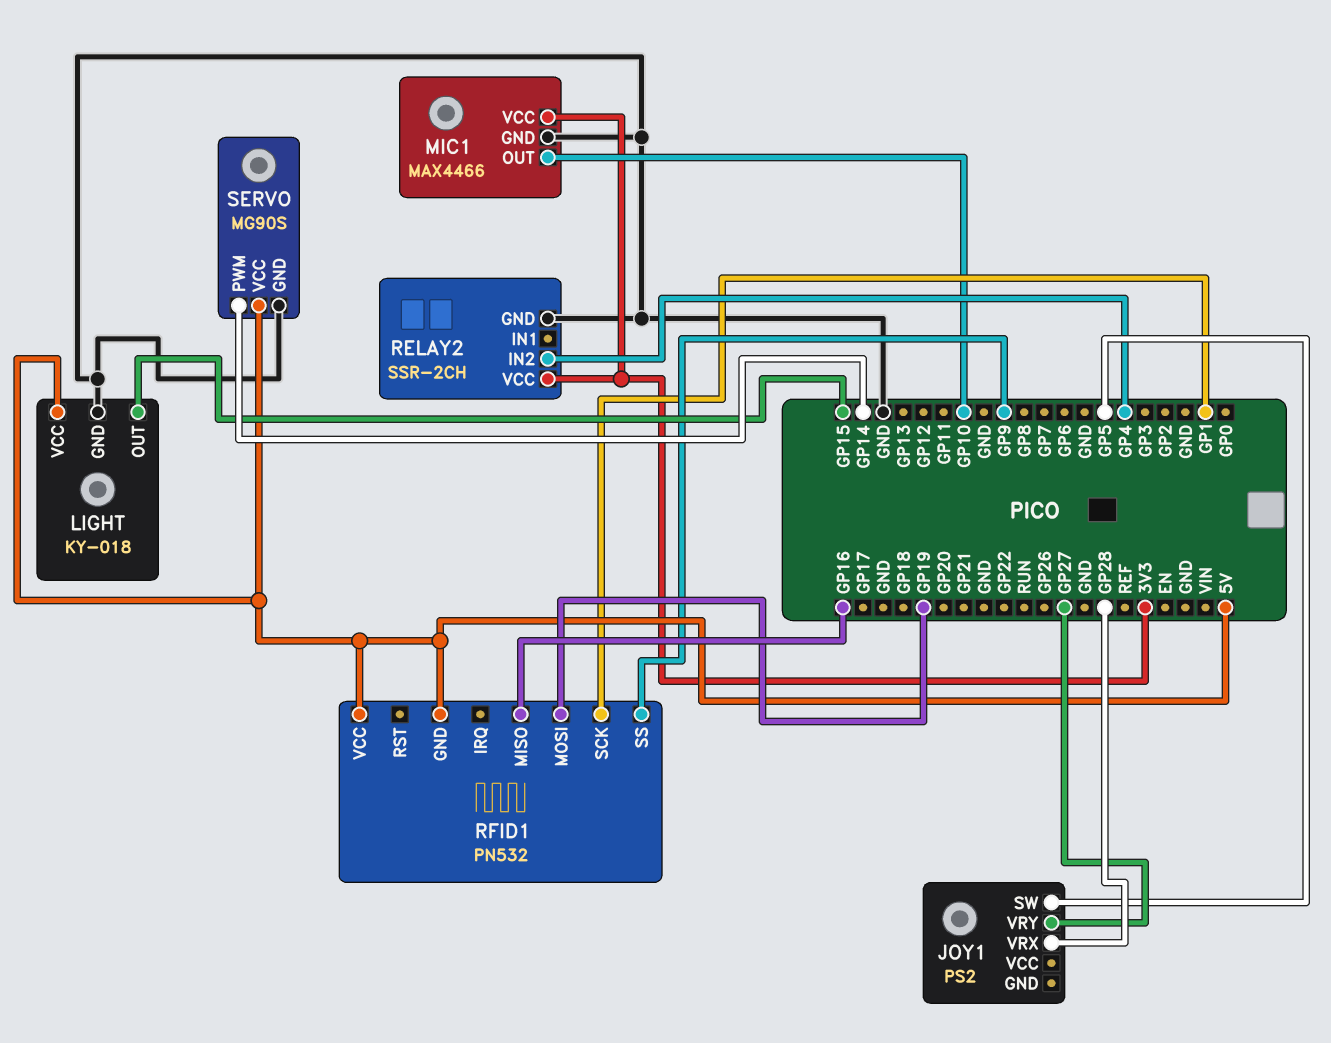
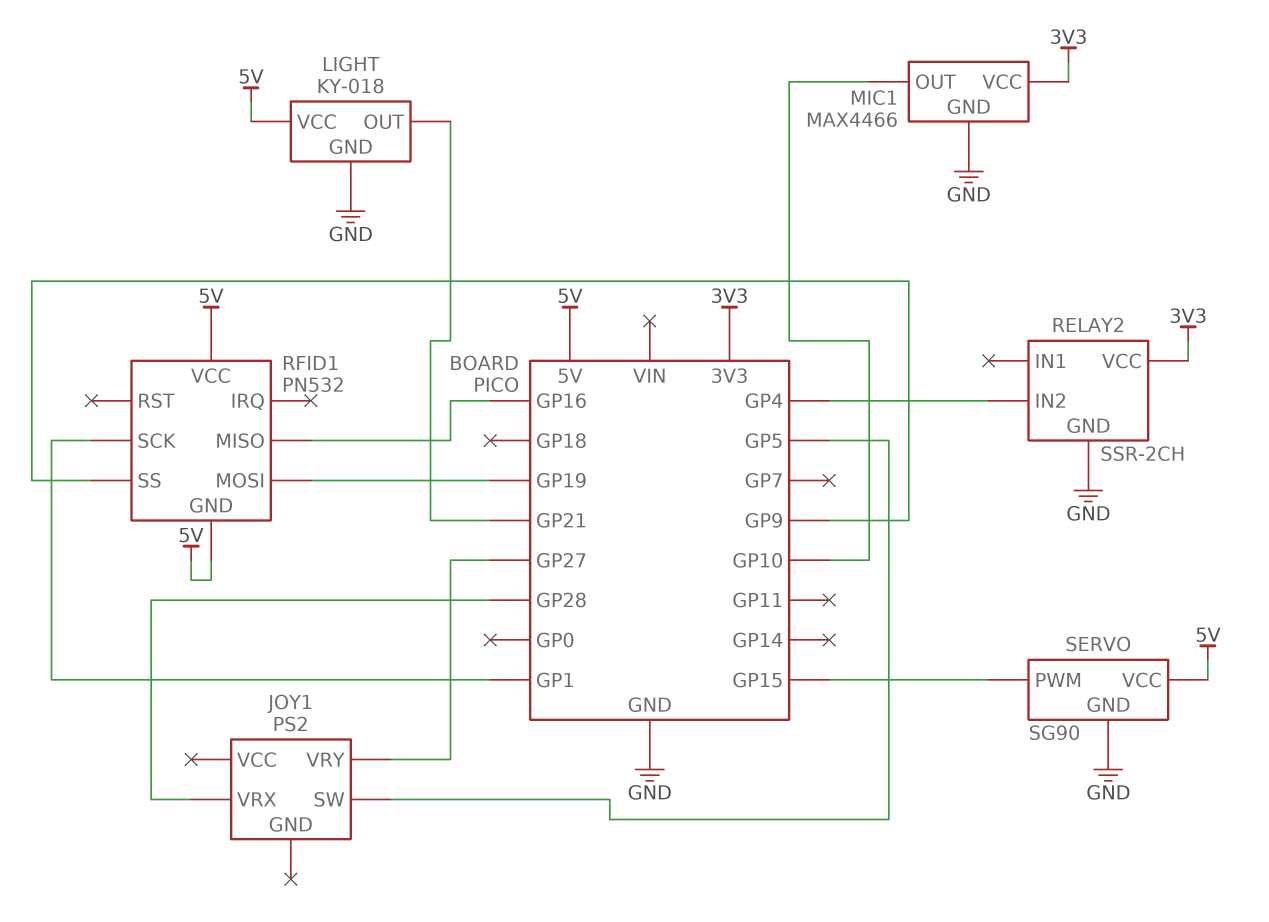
LIGHT pin OUT: GP15 -> GP21
SERVO: MG90S -> SG90
SERVO pin PWM: GP14 -> GP15

